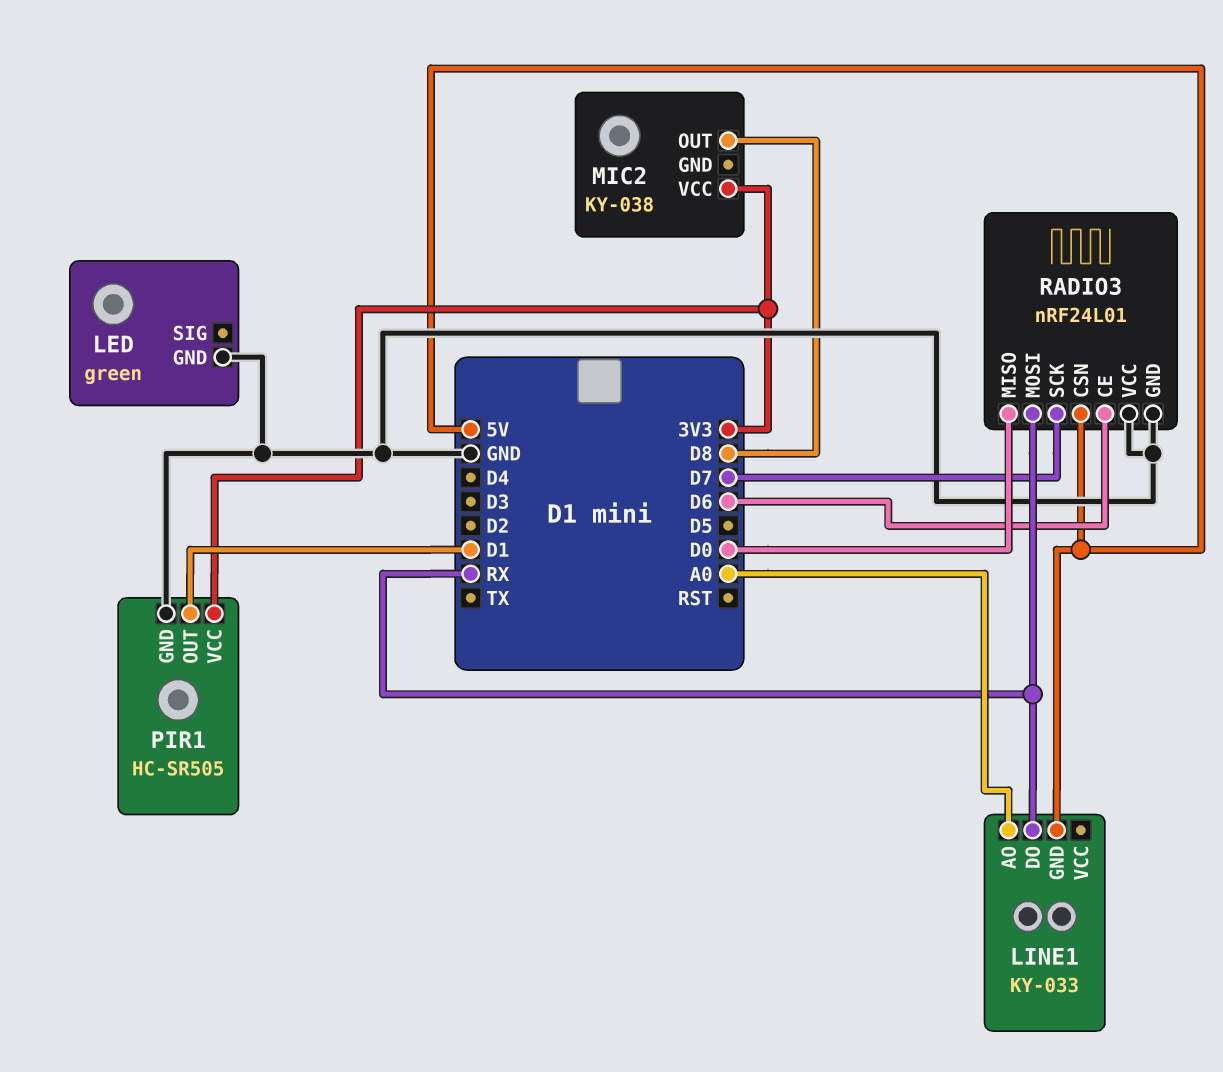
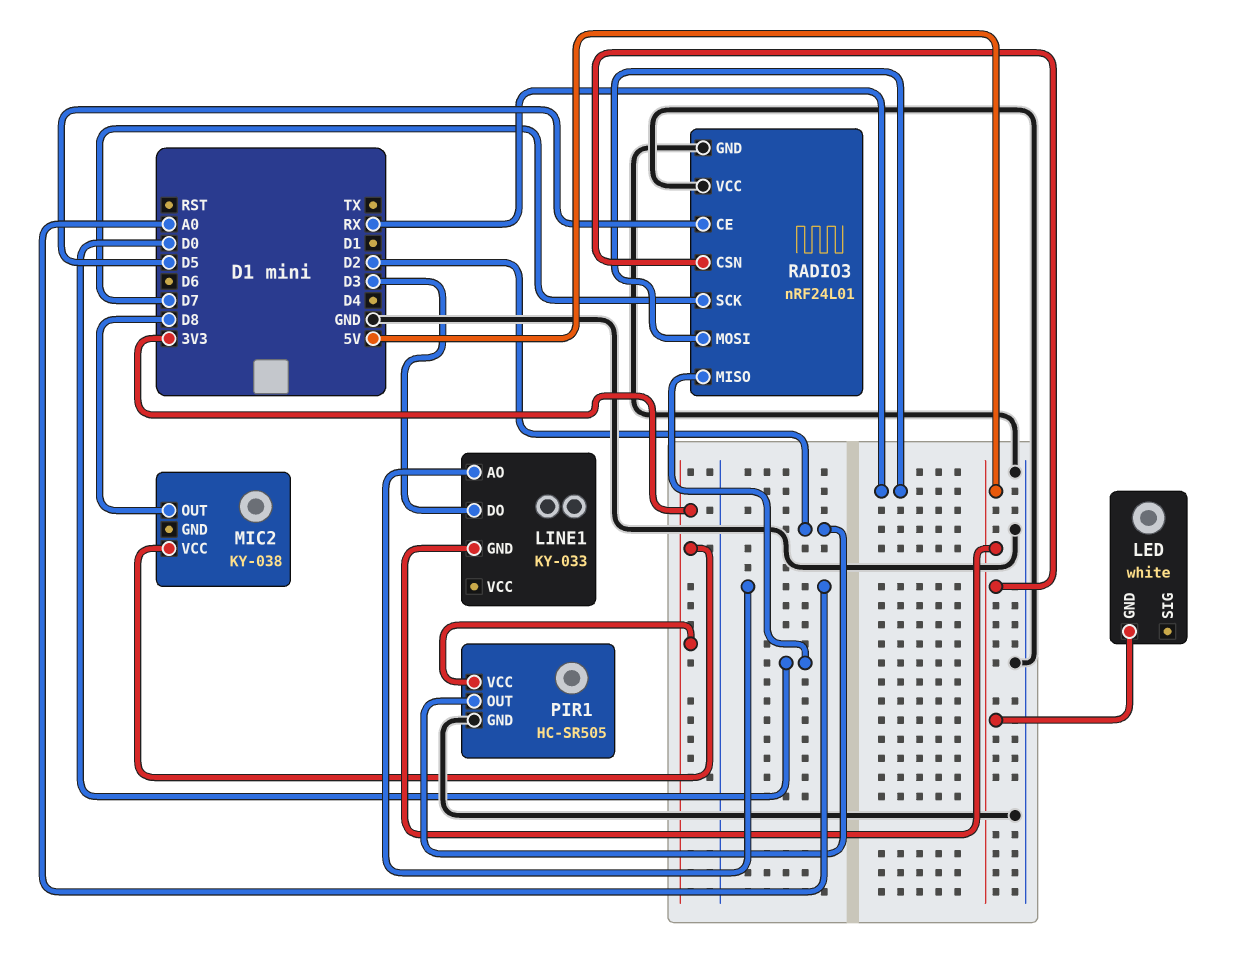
LED: green -> white
LED pin GND: GND -> 5V
LINE1 pin DO: RX -> D3
PIR1 pin OUT: D1 -> D2
RADIO3 pin CE: D6 -> D5

